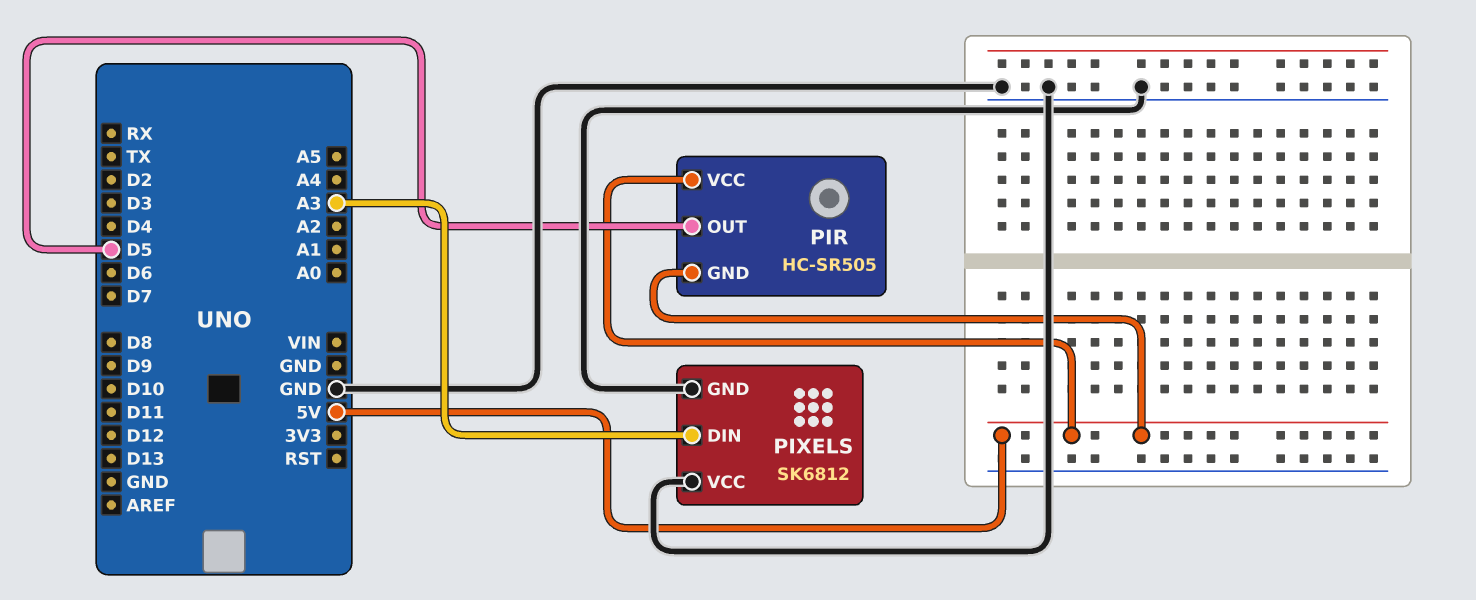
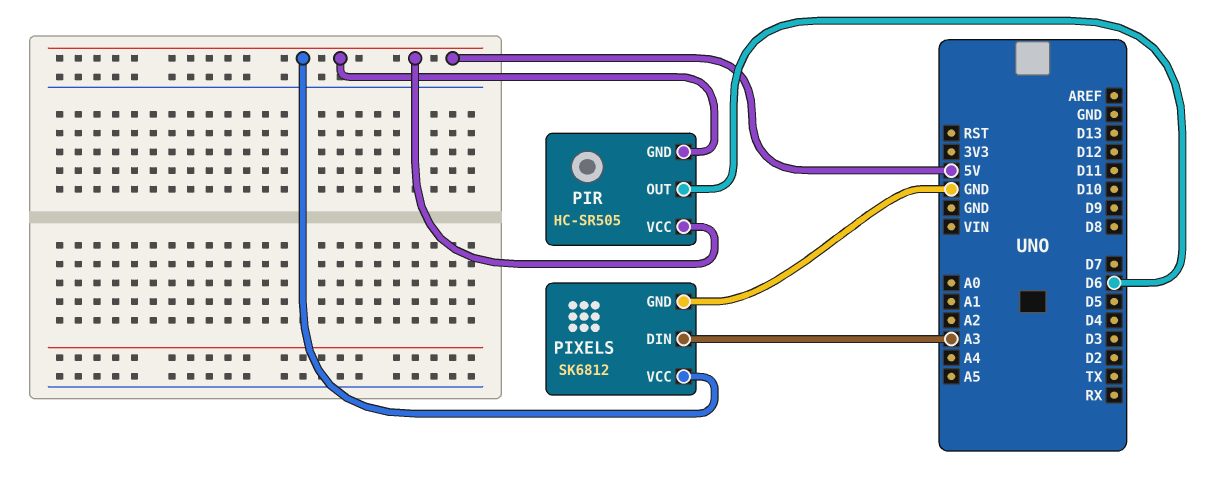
PIR pin OUT: D5 -> D6
PIXELS pin VCC: GND -> 5V

